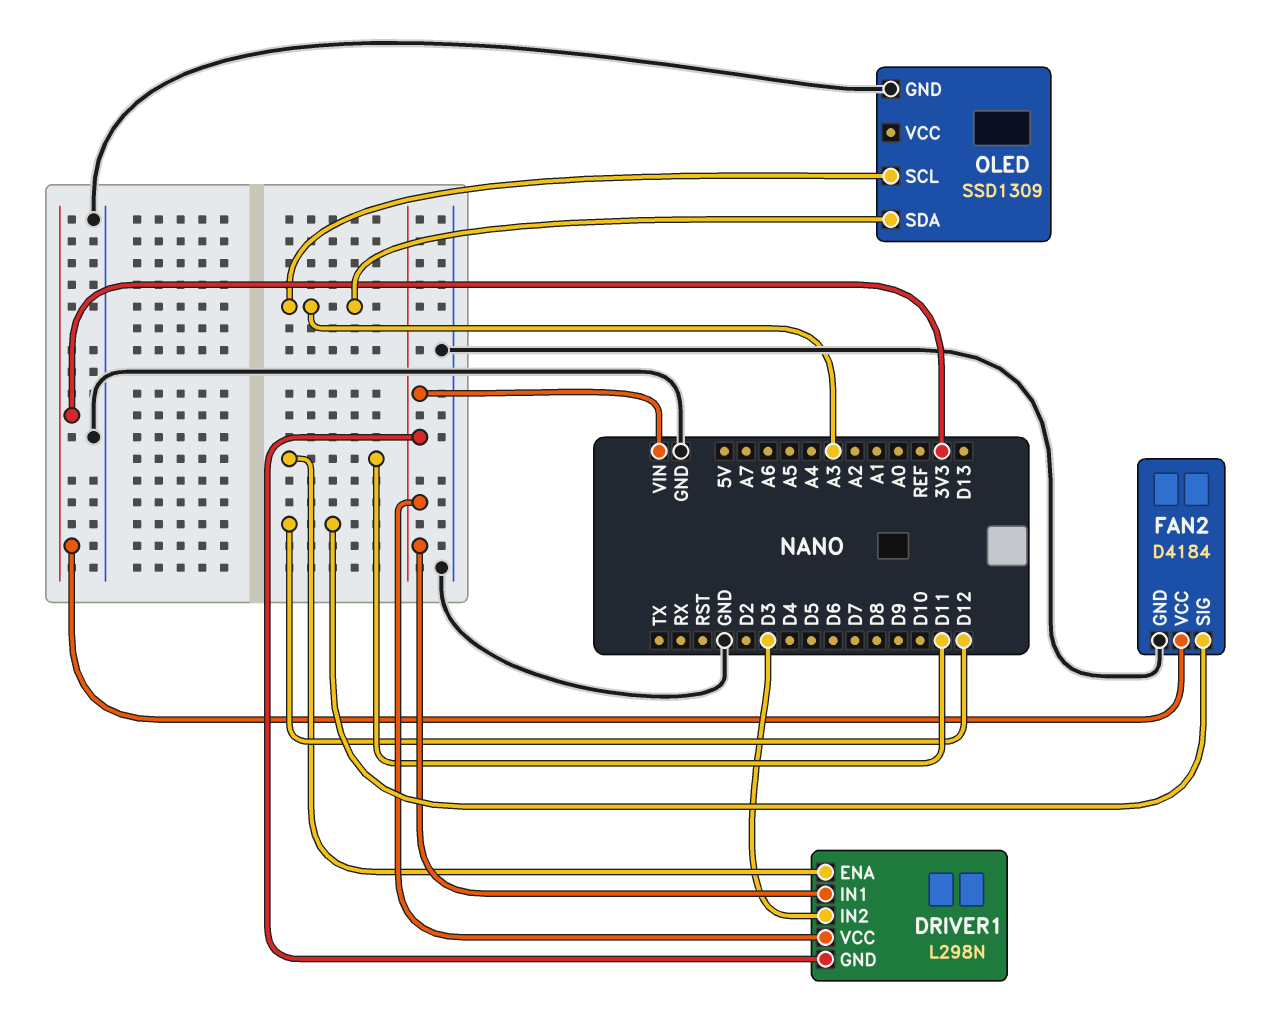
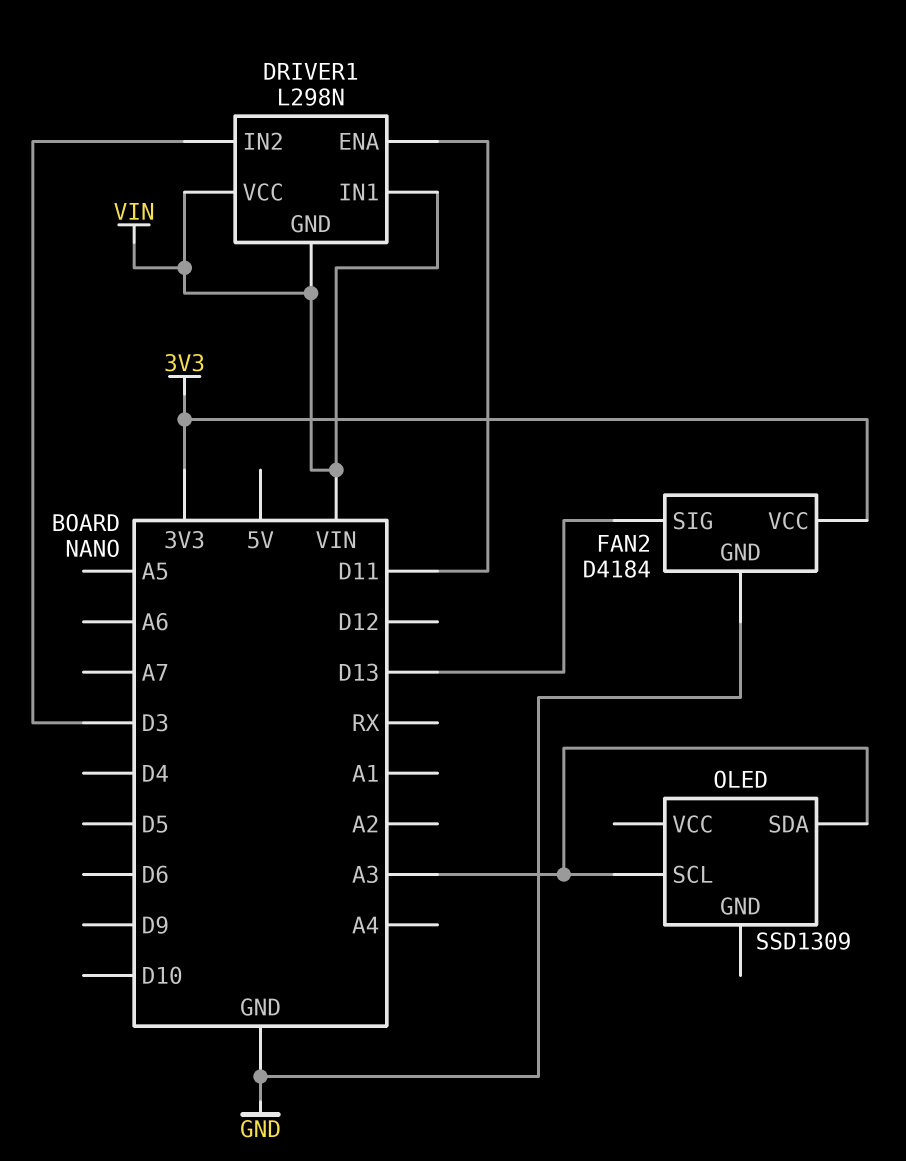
FAN2 pin SIG: D12 -> D13
OLED pin GND: GND -> none

